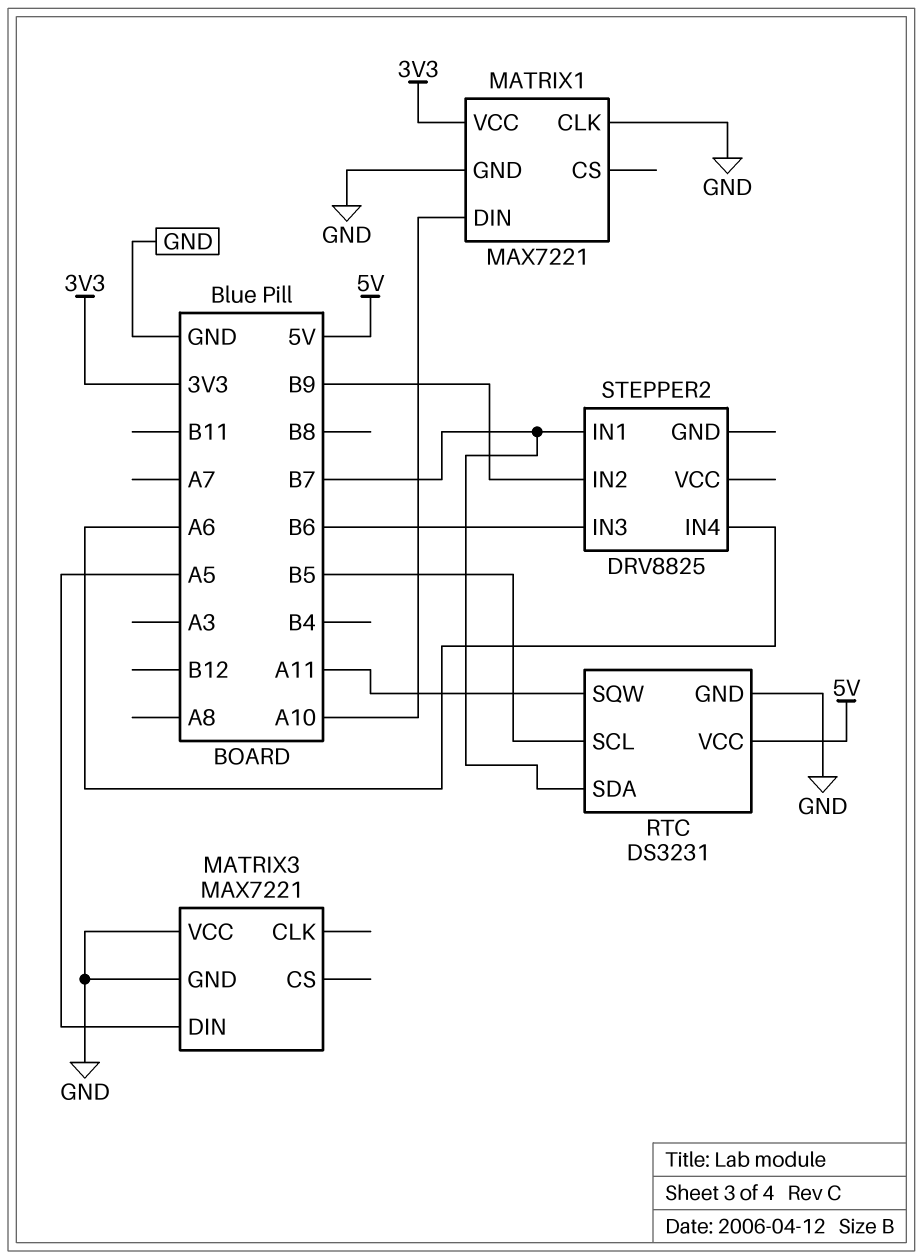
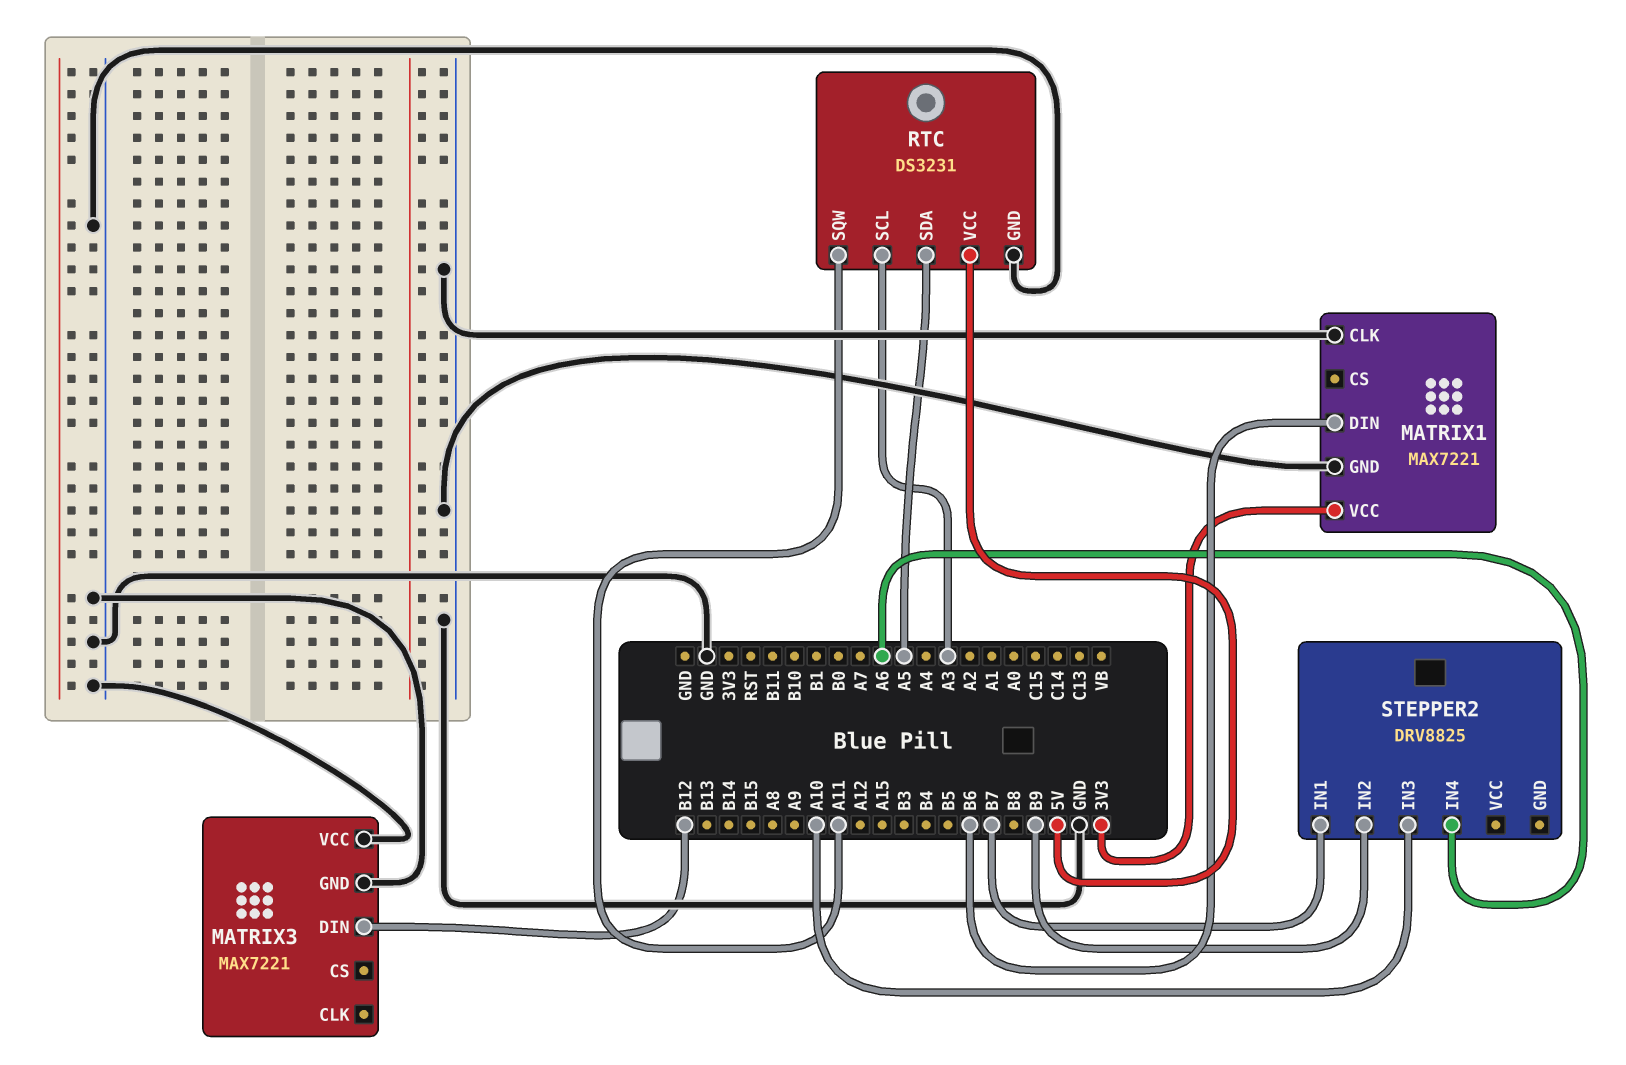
MATRIX1 pin DIN: A10 -> B6
MATRIX3 pin DIN: A5 -> B12
RTC pin SCL: B5 -> A3
RTC pin SDA: B7 -> A5
STEPPER2 pin IN3: B6 -> A10

